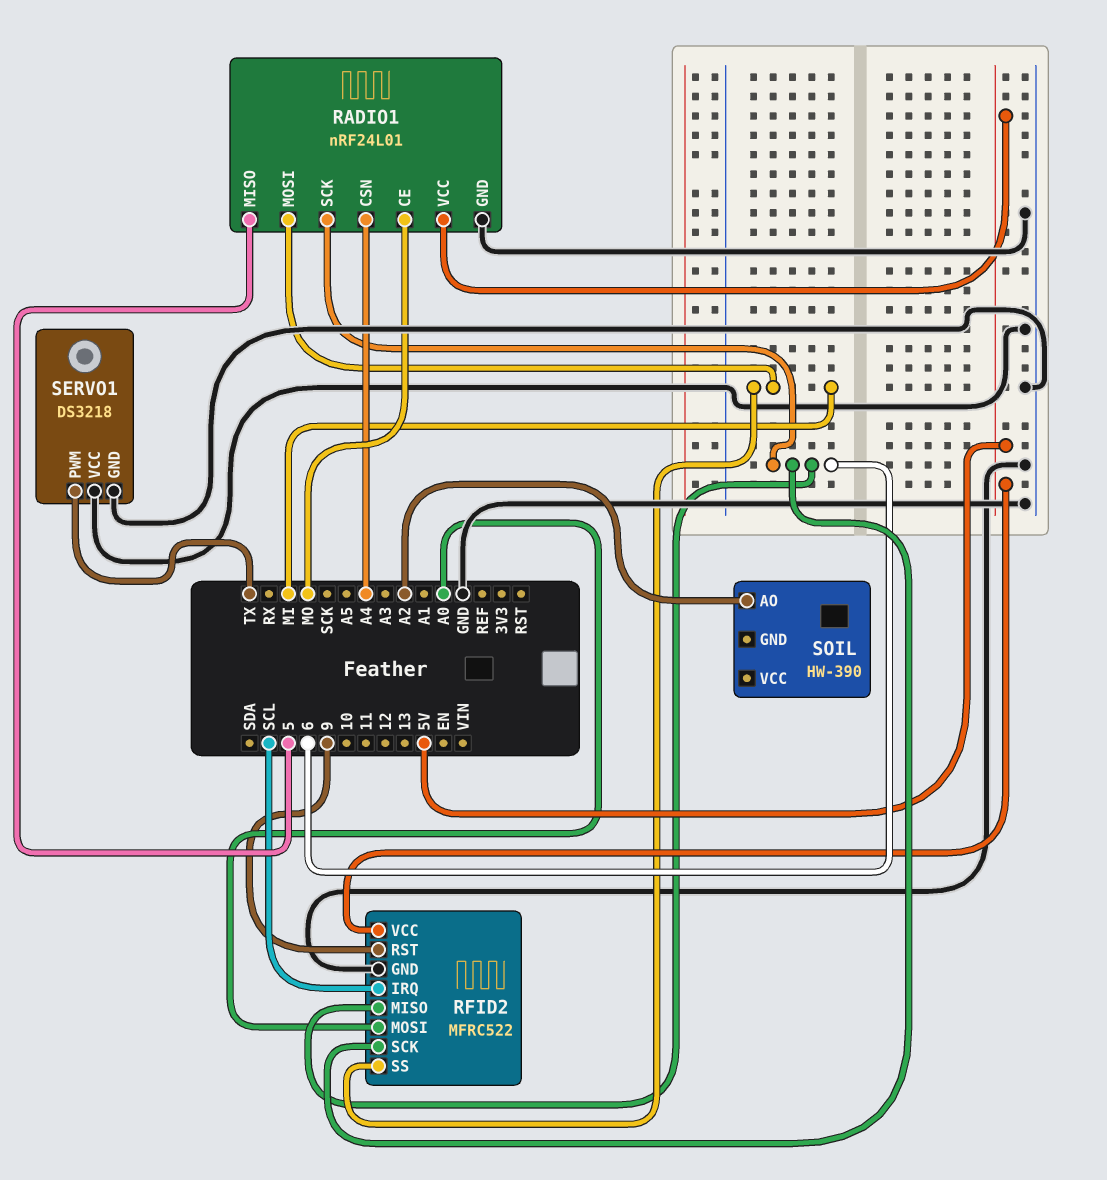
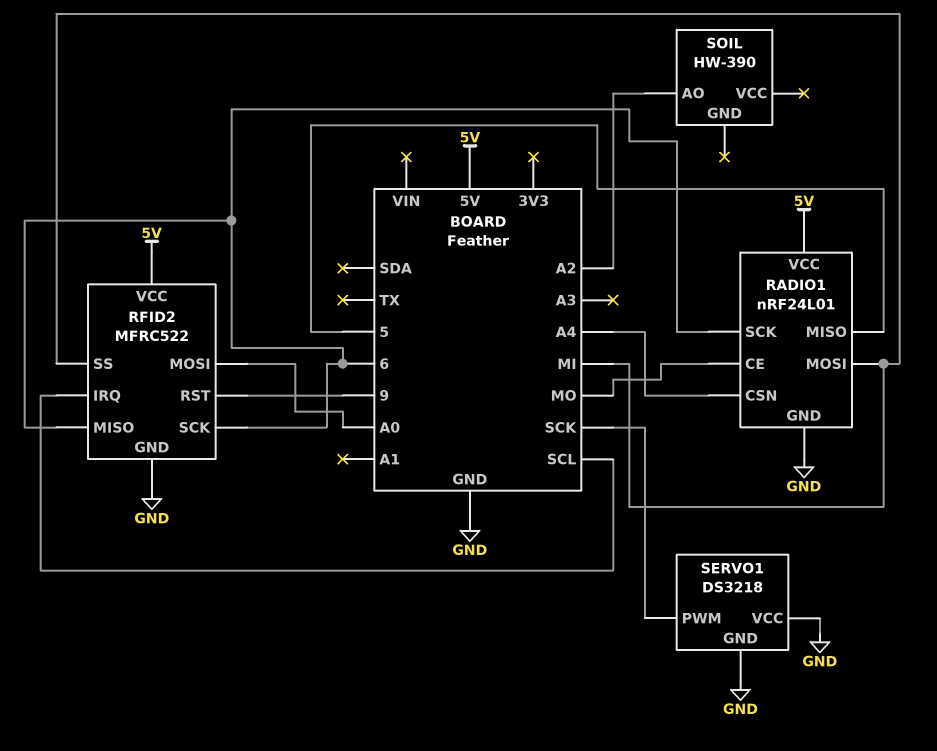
SERVO1 pin PWM: TX -> SCK

